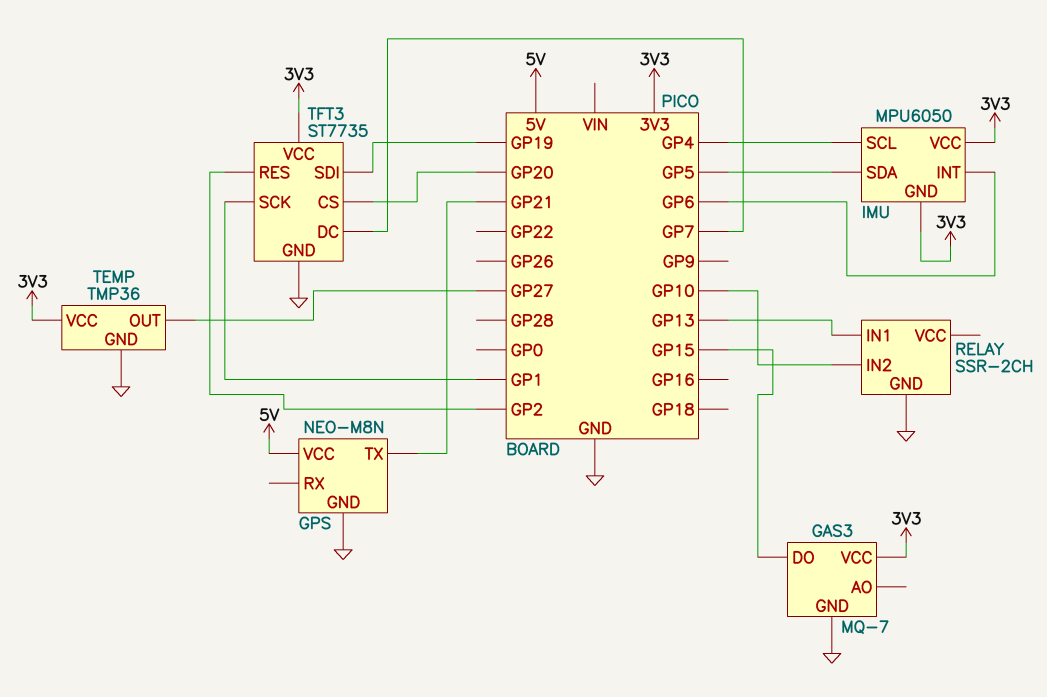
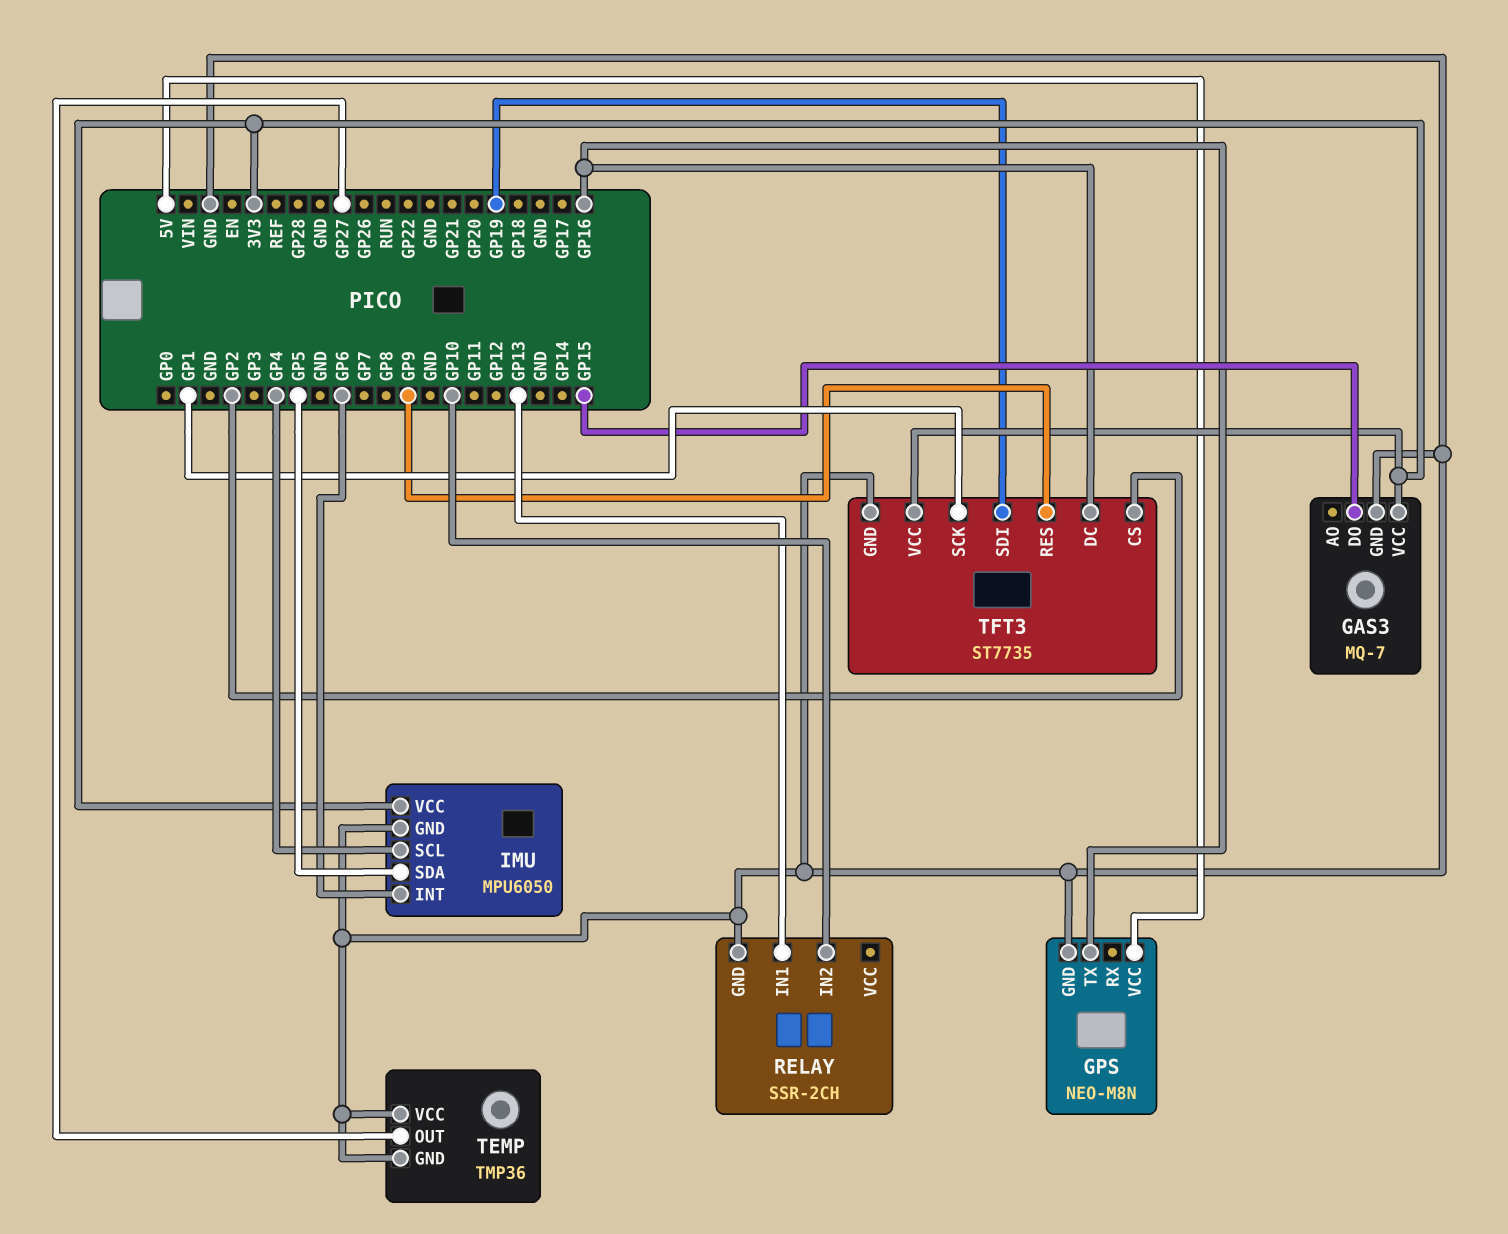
GPS pin TX: GP21 -> GP16
IMU pin GND: 3V3 -> GND
TEMP pin VCC: 3V3 -> GND
TFT3 pin CS: GP20 -> GP2
TFT3 pin DC: GP7 -> GP16
TFT3 pin RES: GP2 -> GP9

